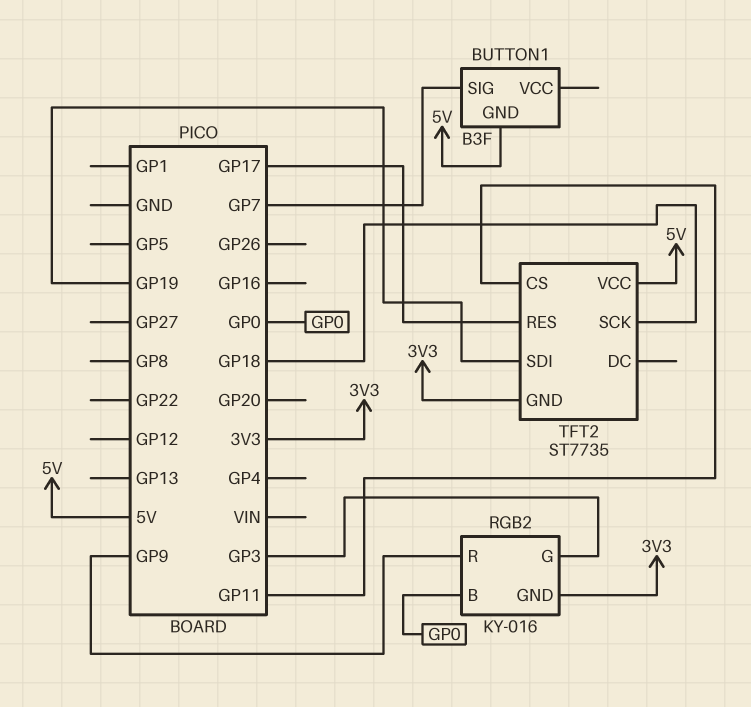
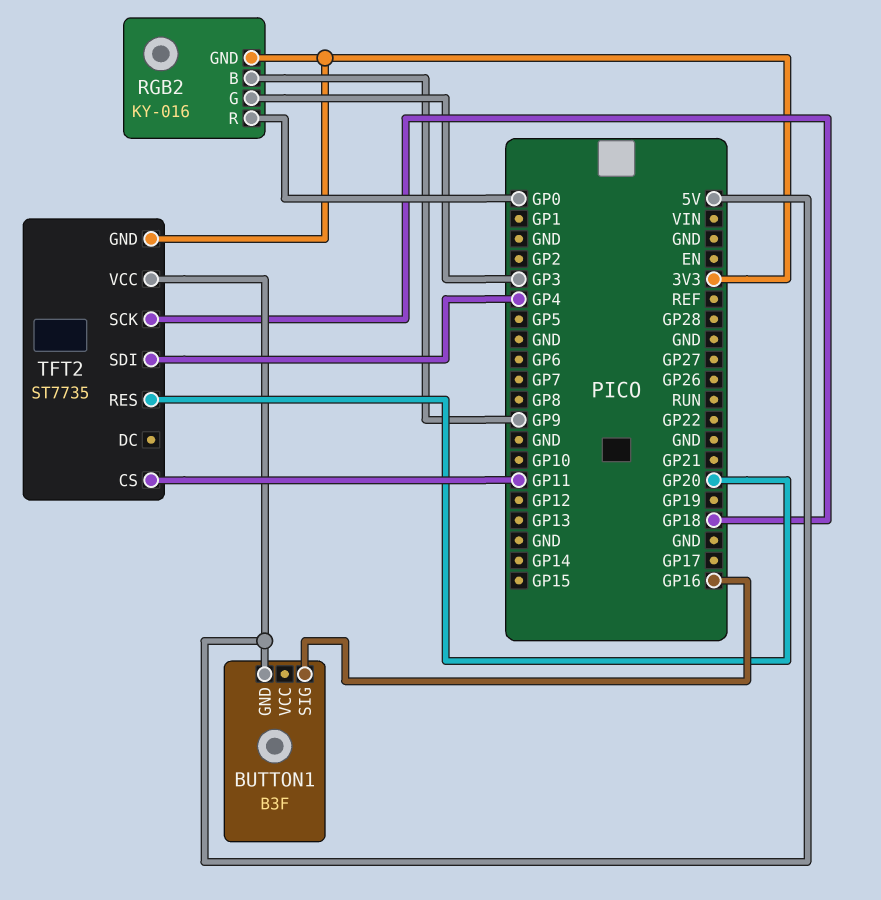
BUTTON1 pin SIG: GP7 -> GP16
RGB2 pin B: GP0 -> GP9
RGB2 pin R: GP9 -> GP0
TFT2 pin RES: GP17 -> GP20
TFT2 pin SDI: GP19 -> GP4

